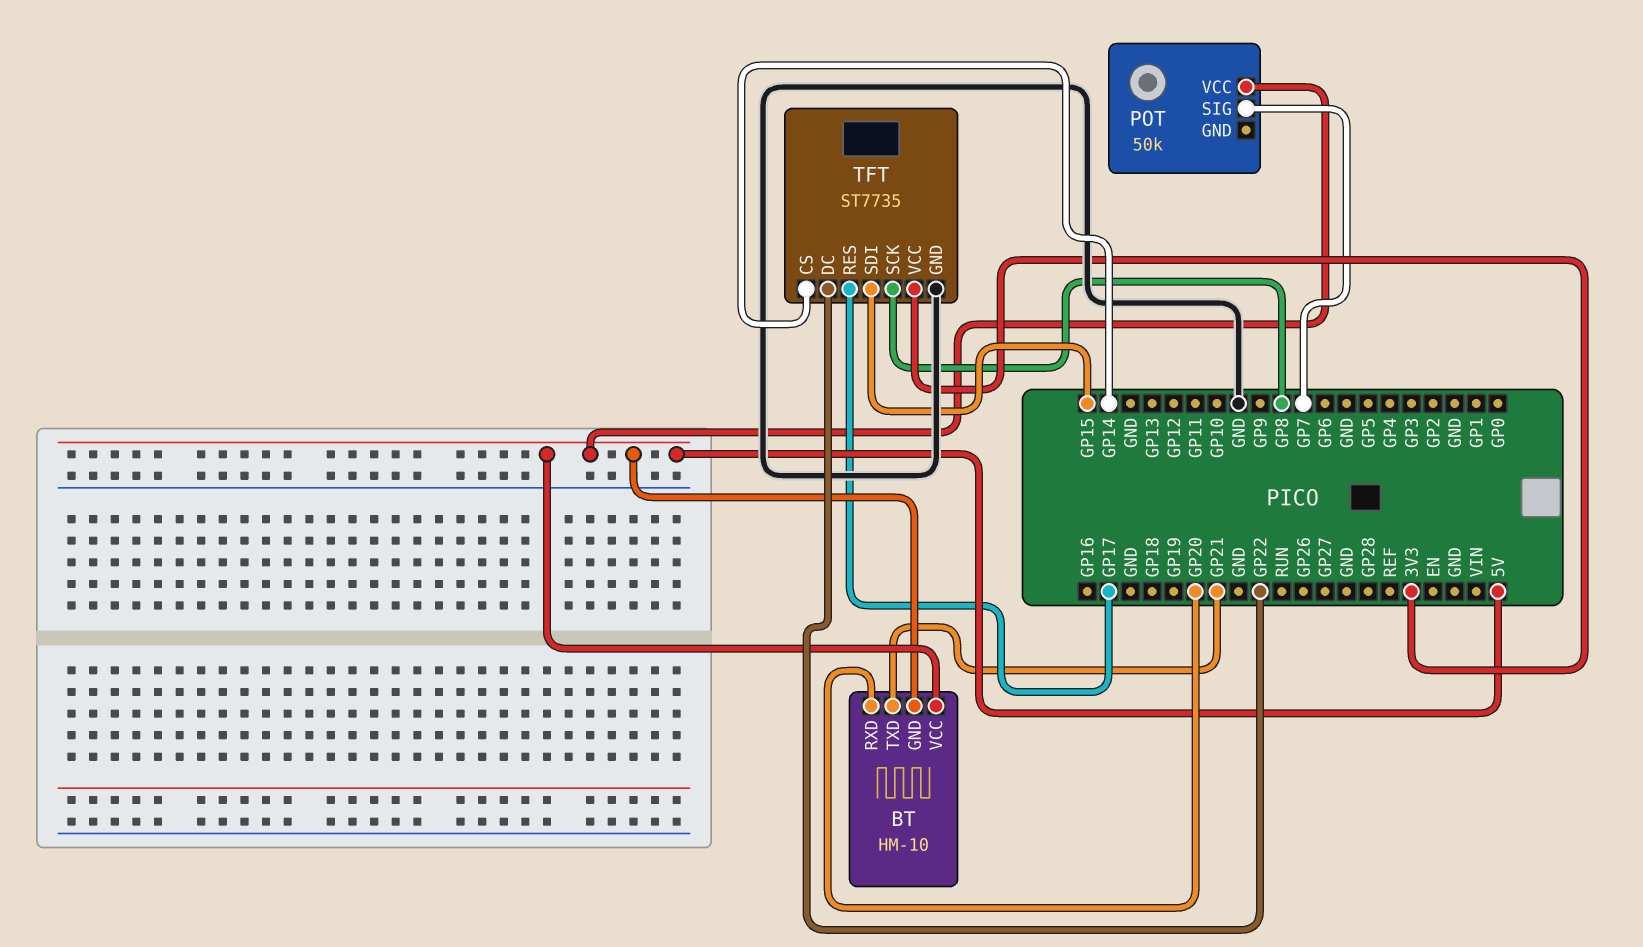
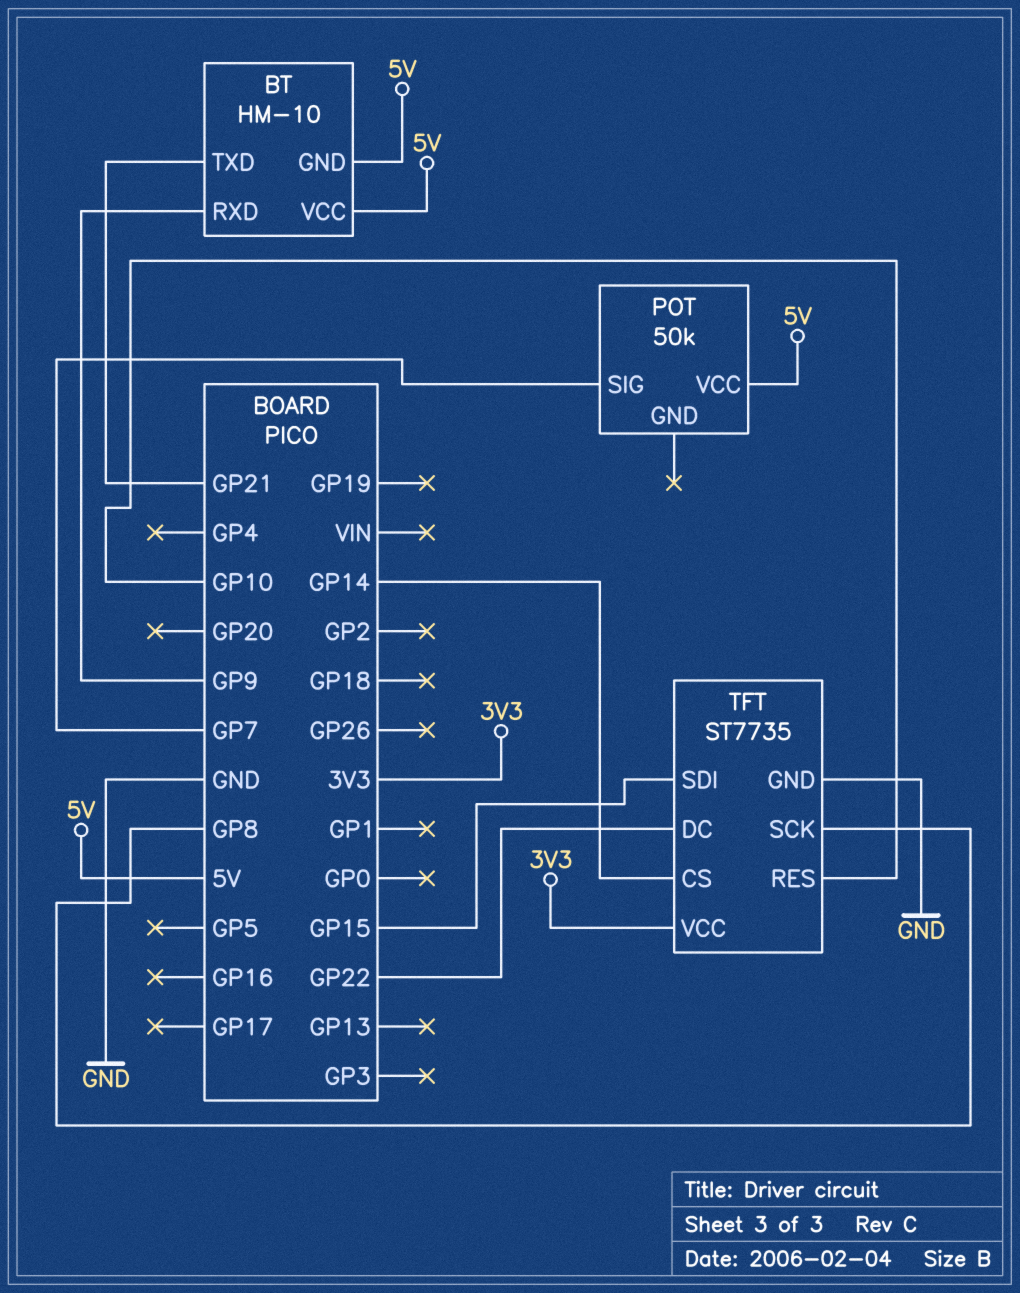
BT pin RXD: GP20 -> GP9
TFT pin RES: GP17 -> GP10

